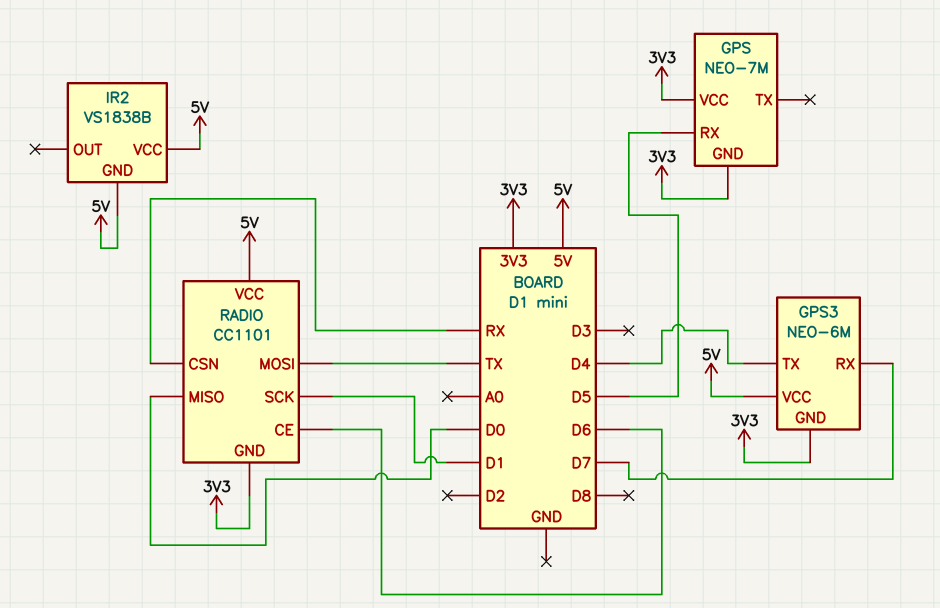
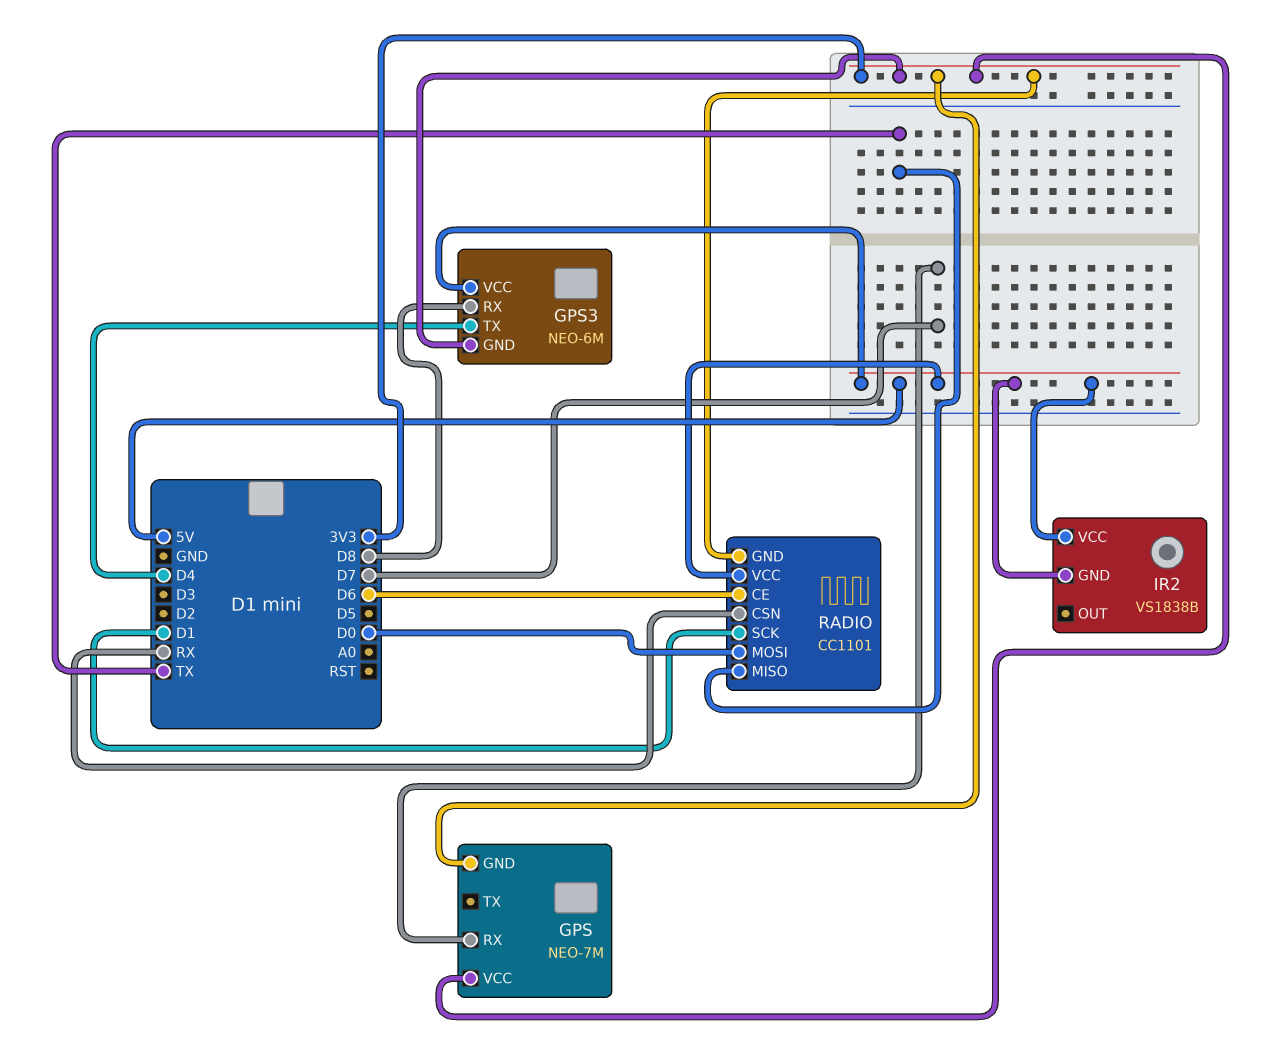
GPS pin RX: D5 -> D7
GPS3 pin RX: D7 -> D8
RADIO pin MISO: D0 -> TX
RADIO pin MOSI: TX -> D0

